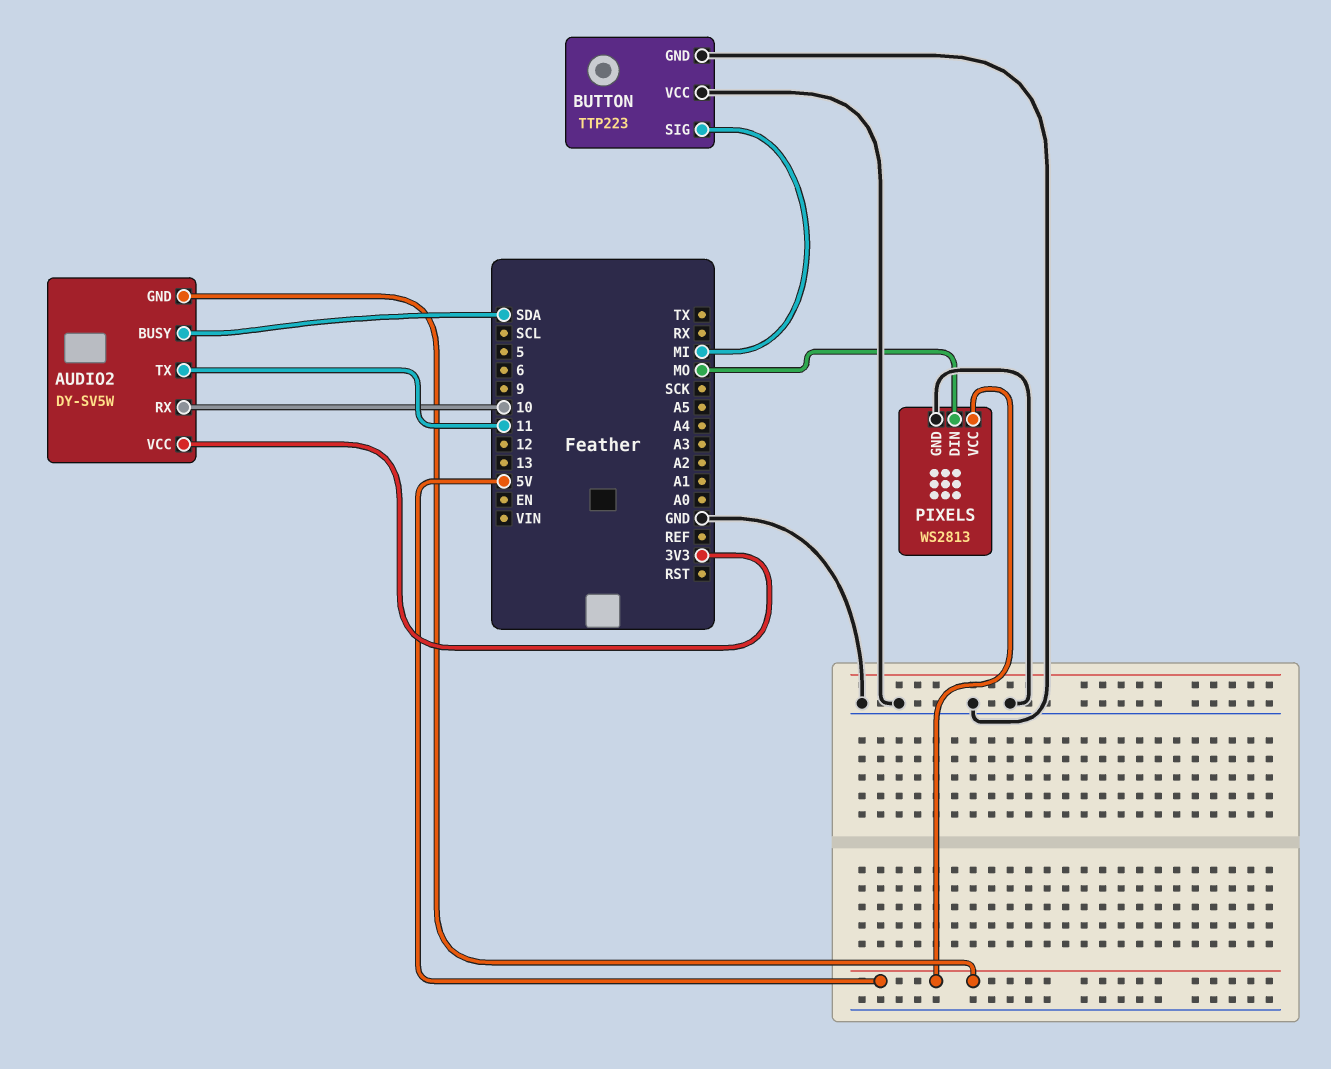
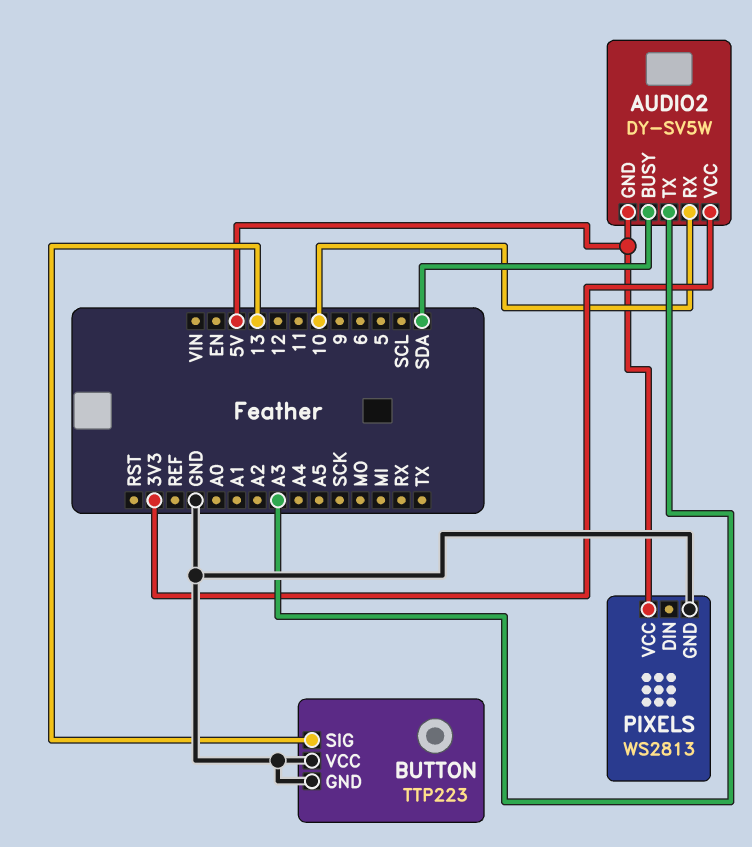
AUDIO2 pin TX: 11 -> A3
BUTTON pin SIG: MI -> 13
PIXELS pin DIN: MO -> none

